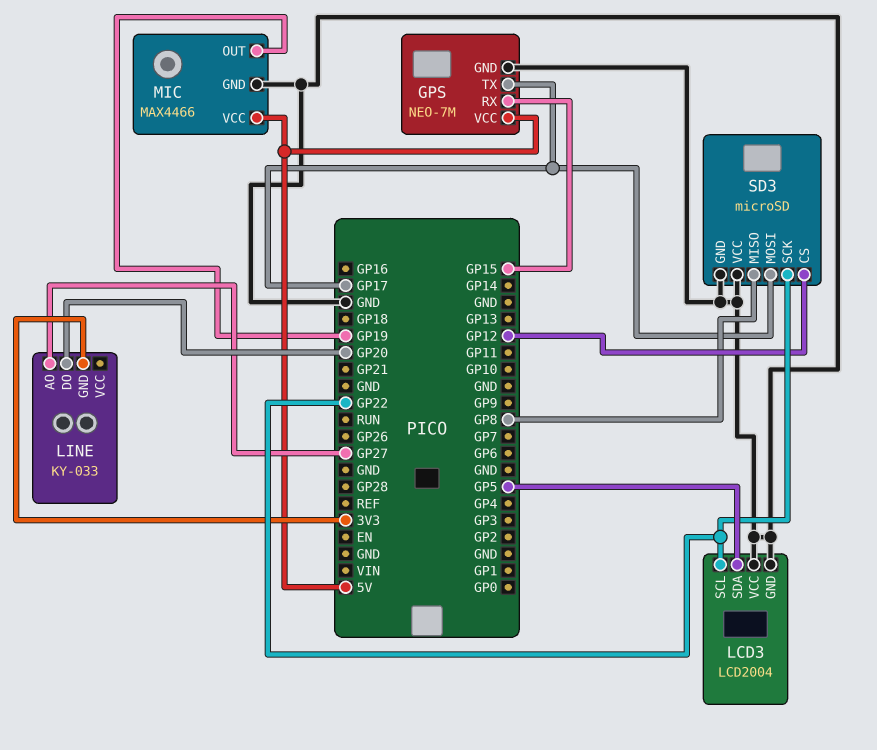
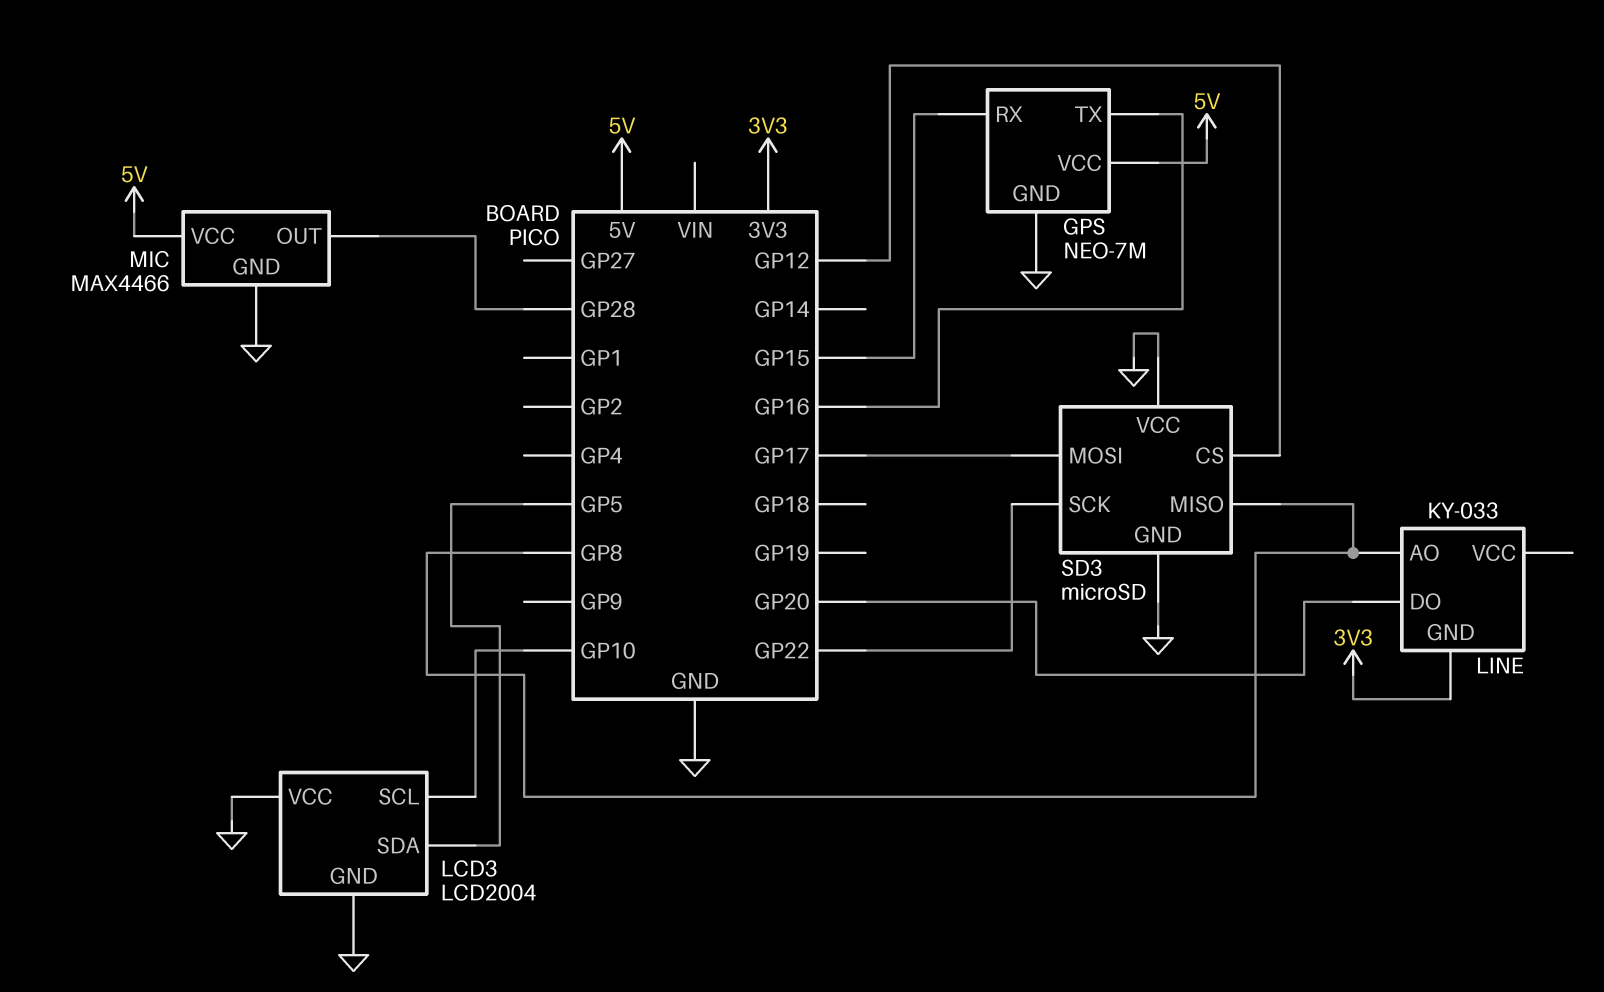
GPS pin TX: GP17 -> GP16
LCD3 pin SCL: GP22 -> GP10
LINE pin AO: GP27 -> GP8
MIC pin OUT: GP19 -> GP28

